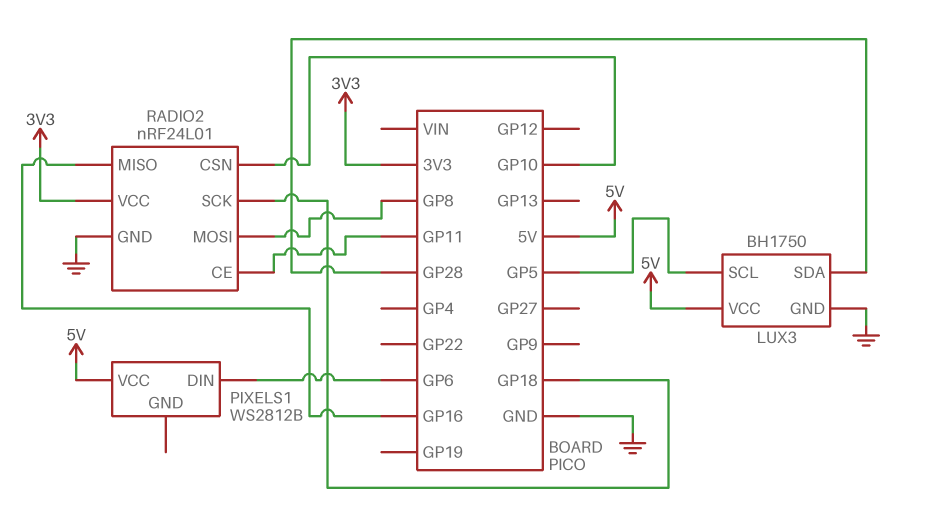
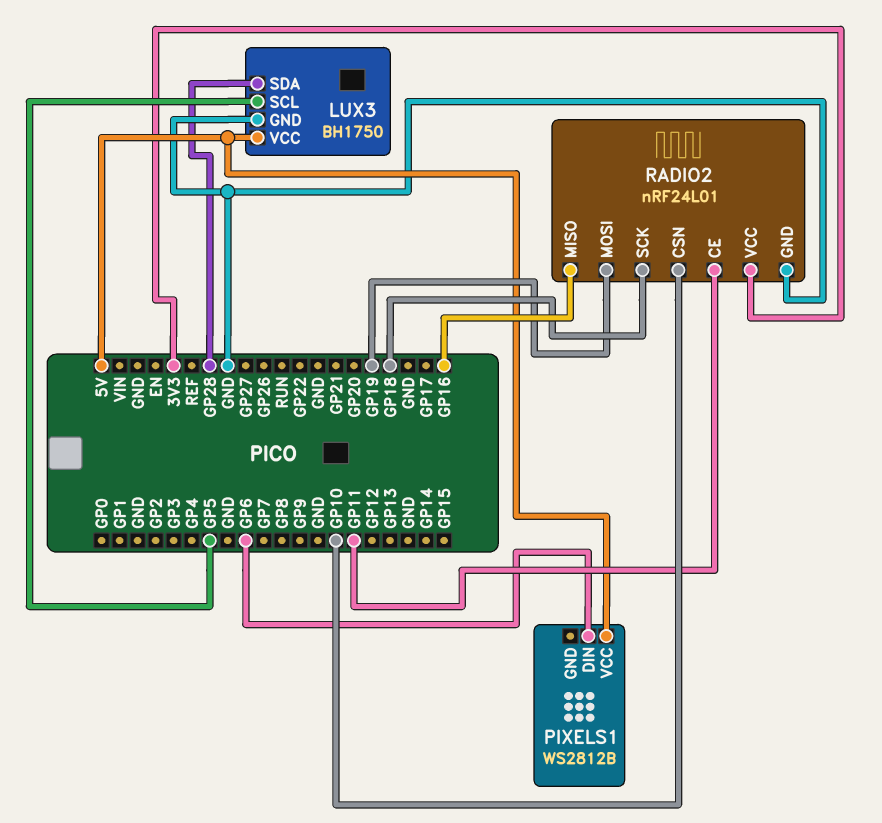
RADIO2 pin MOSI: GP8 -> GP19

